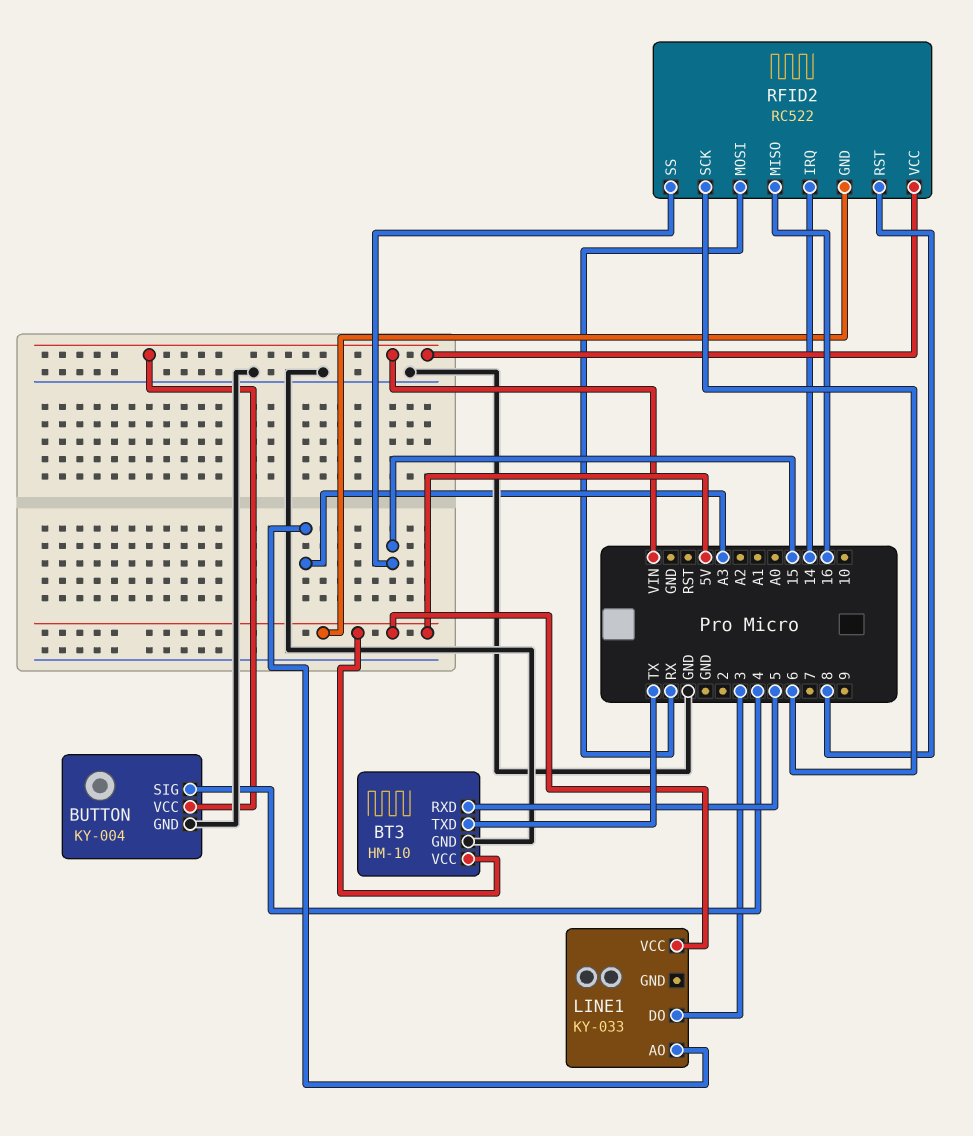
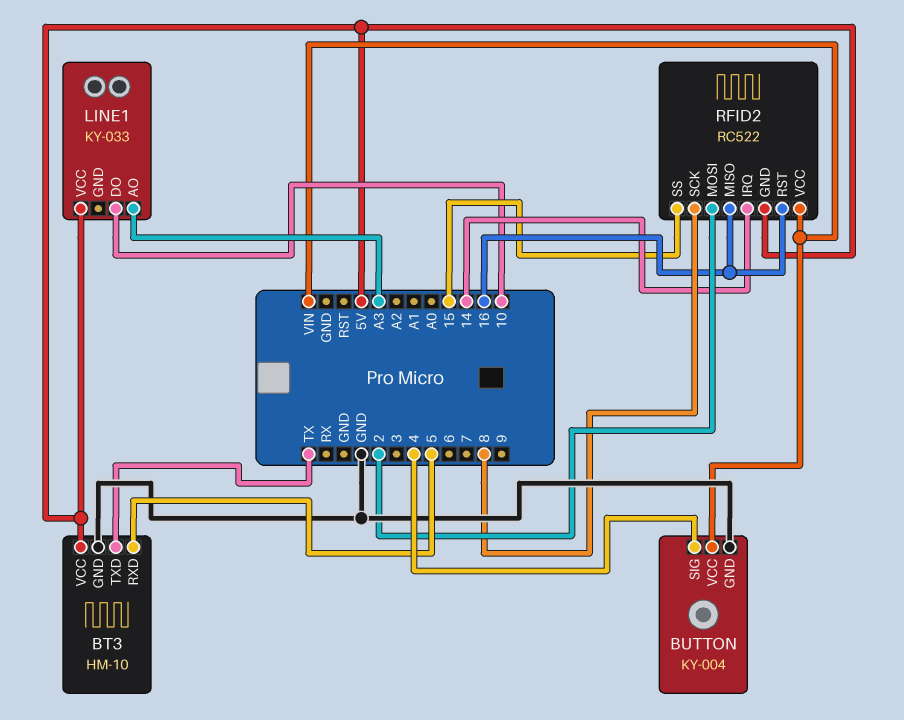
LINE1 pin DO: 3 -> 10
RFID2 pin MOSI: RX -> 2
RFID2 pin RST: 8 -> 16
RFID2 pin SCK: 6 -> 8

